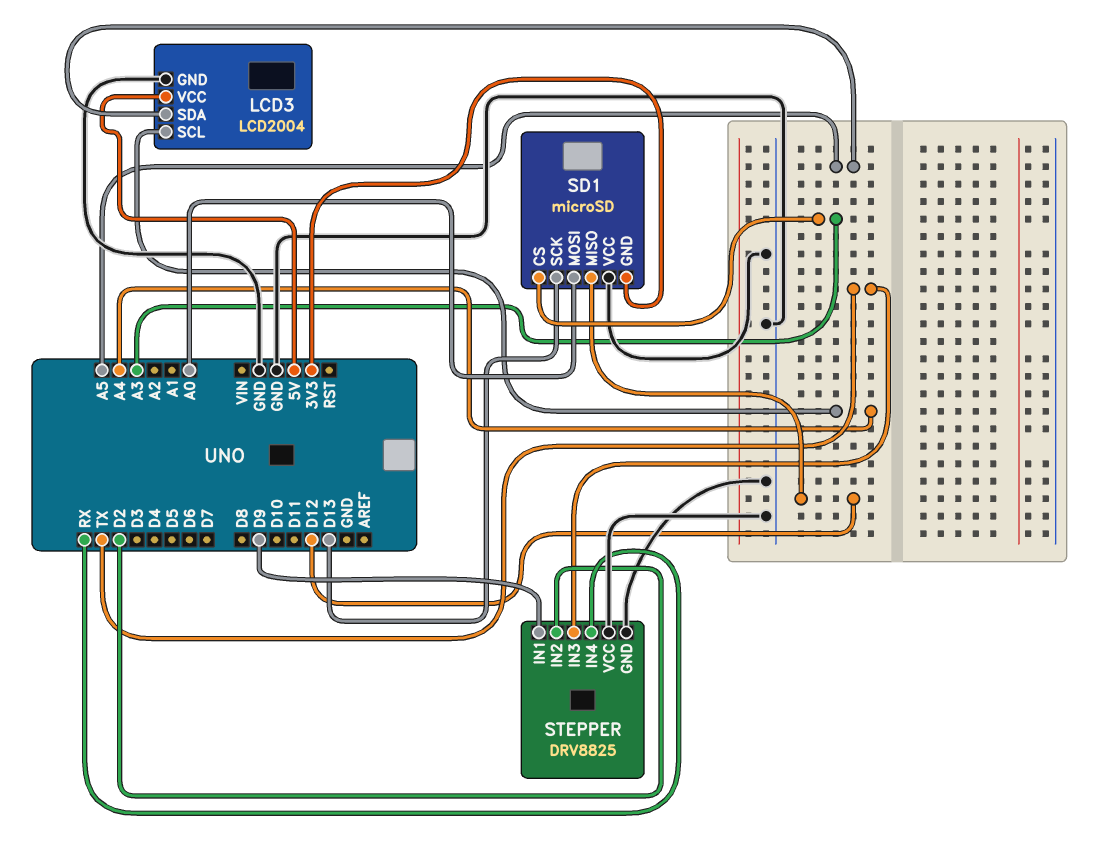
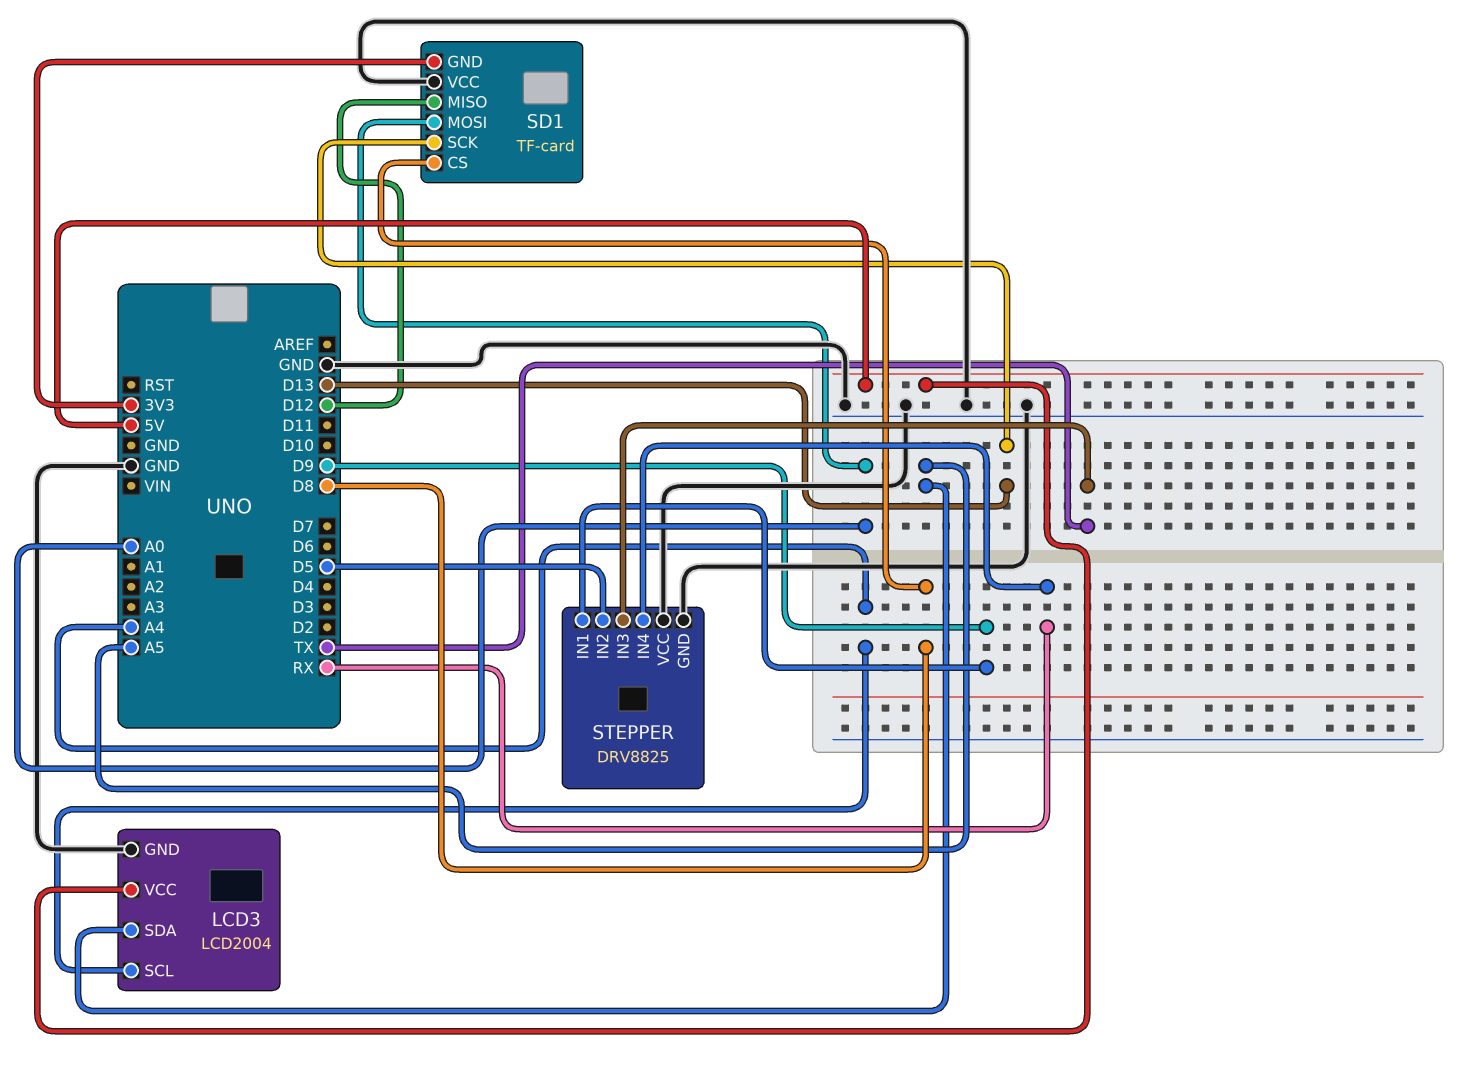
SD1: microSD -> TF-card
SD1 pin CS: A3 -> D8
STEPPER pin IN2: D2 -> D5

